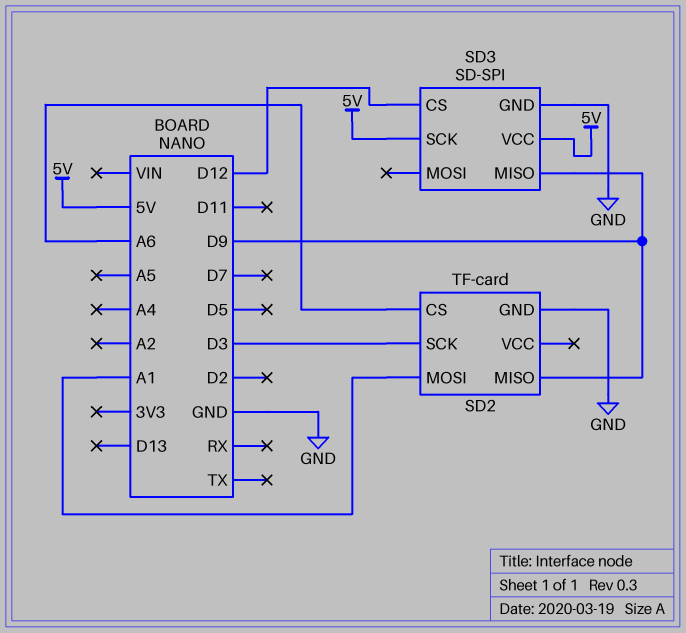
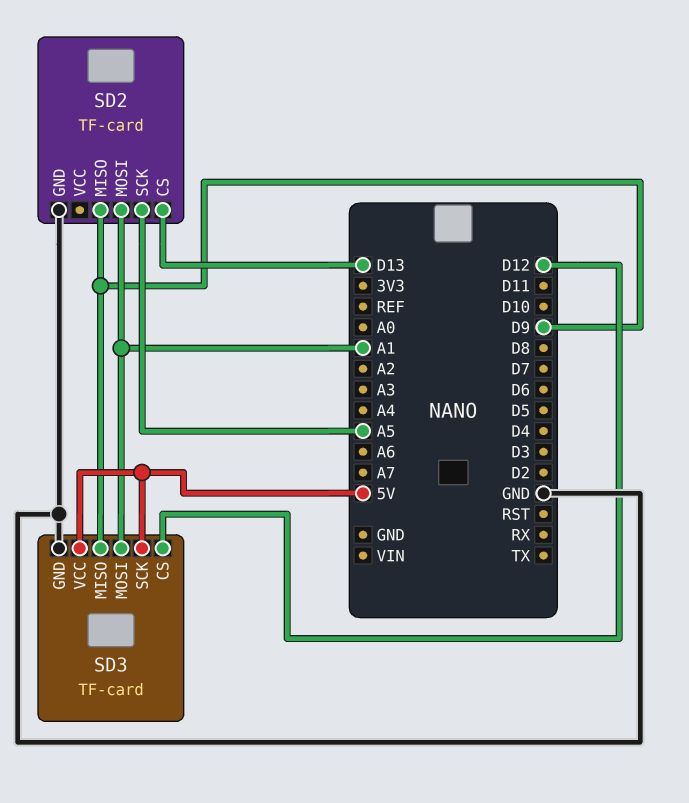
SD2 pin CS: A6 -> D13
SD2 pin SCK: D3 -> A5
SD3: SD-SPI -> TF-card
SD3 pin MOSI: none -> A1

